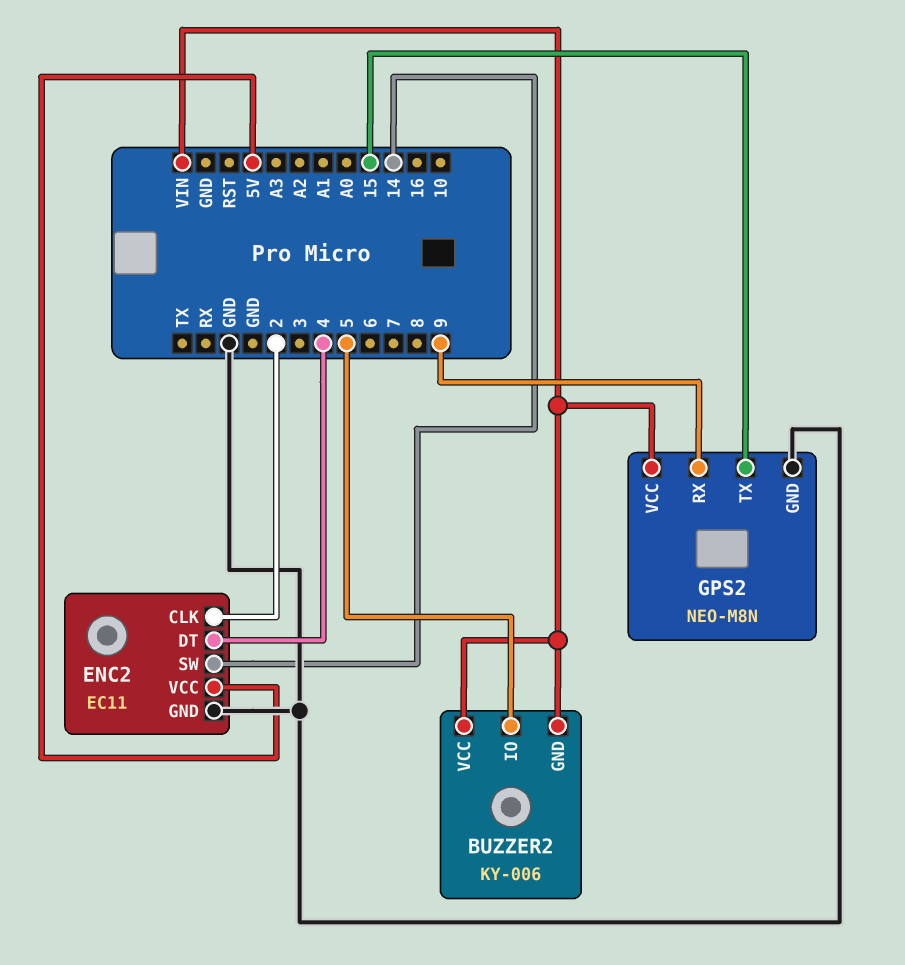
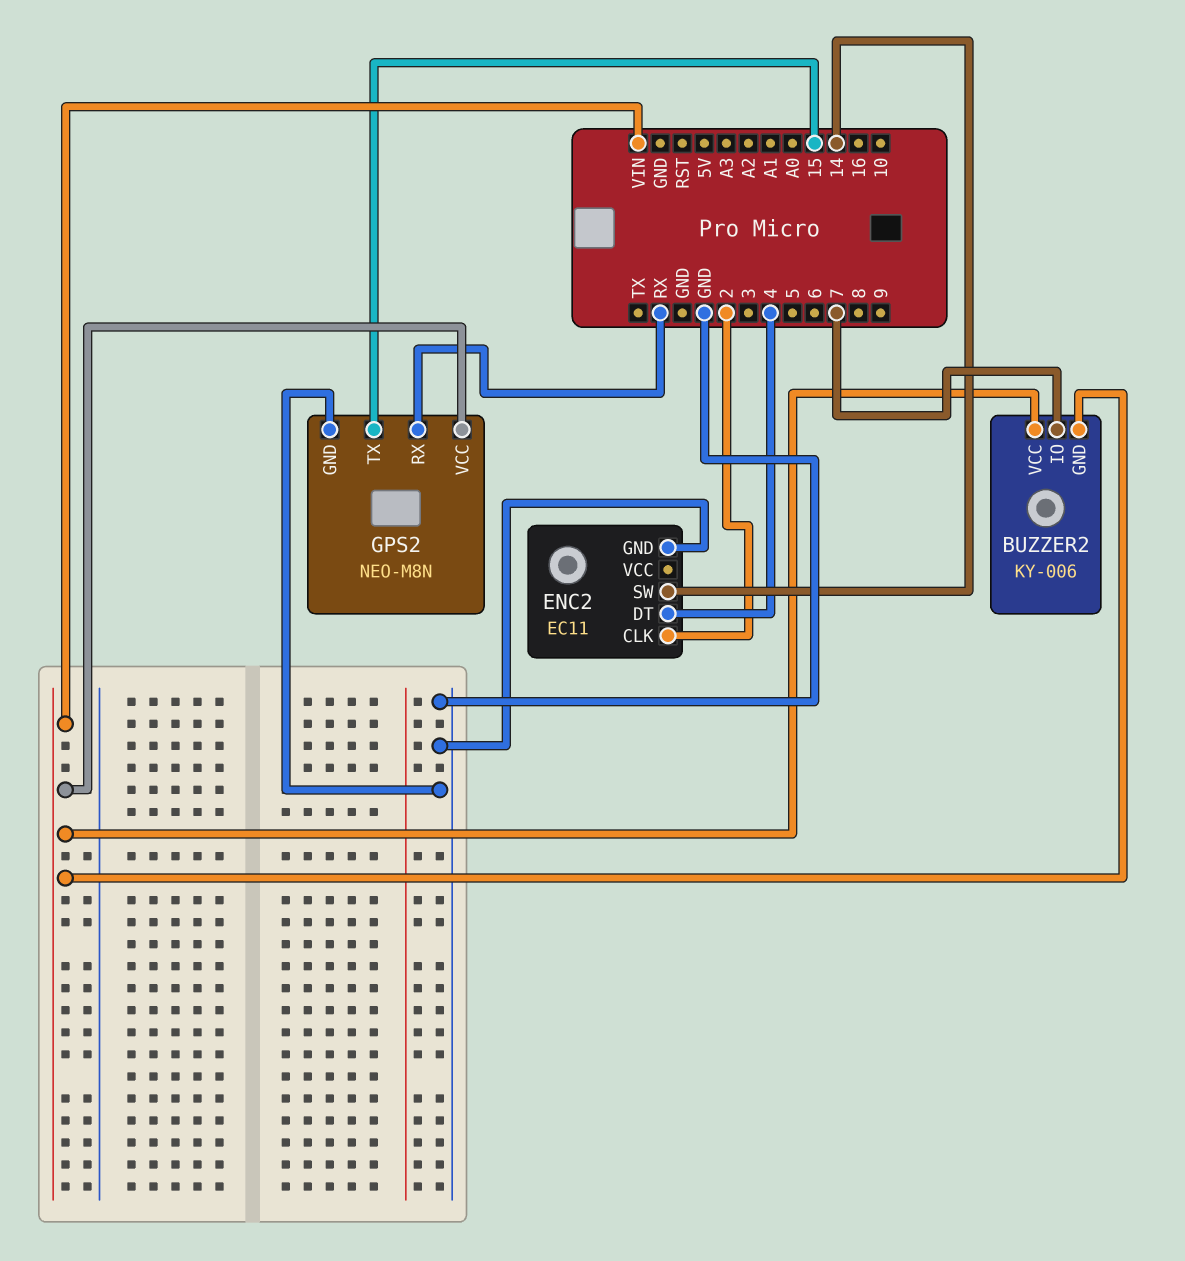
BUZZER2 pin IO: 5 -> 7
ENC2 pin VCC: 5V -> none
GPS2 pin RX: 9 -> RX

